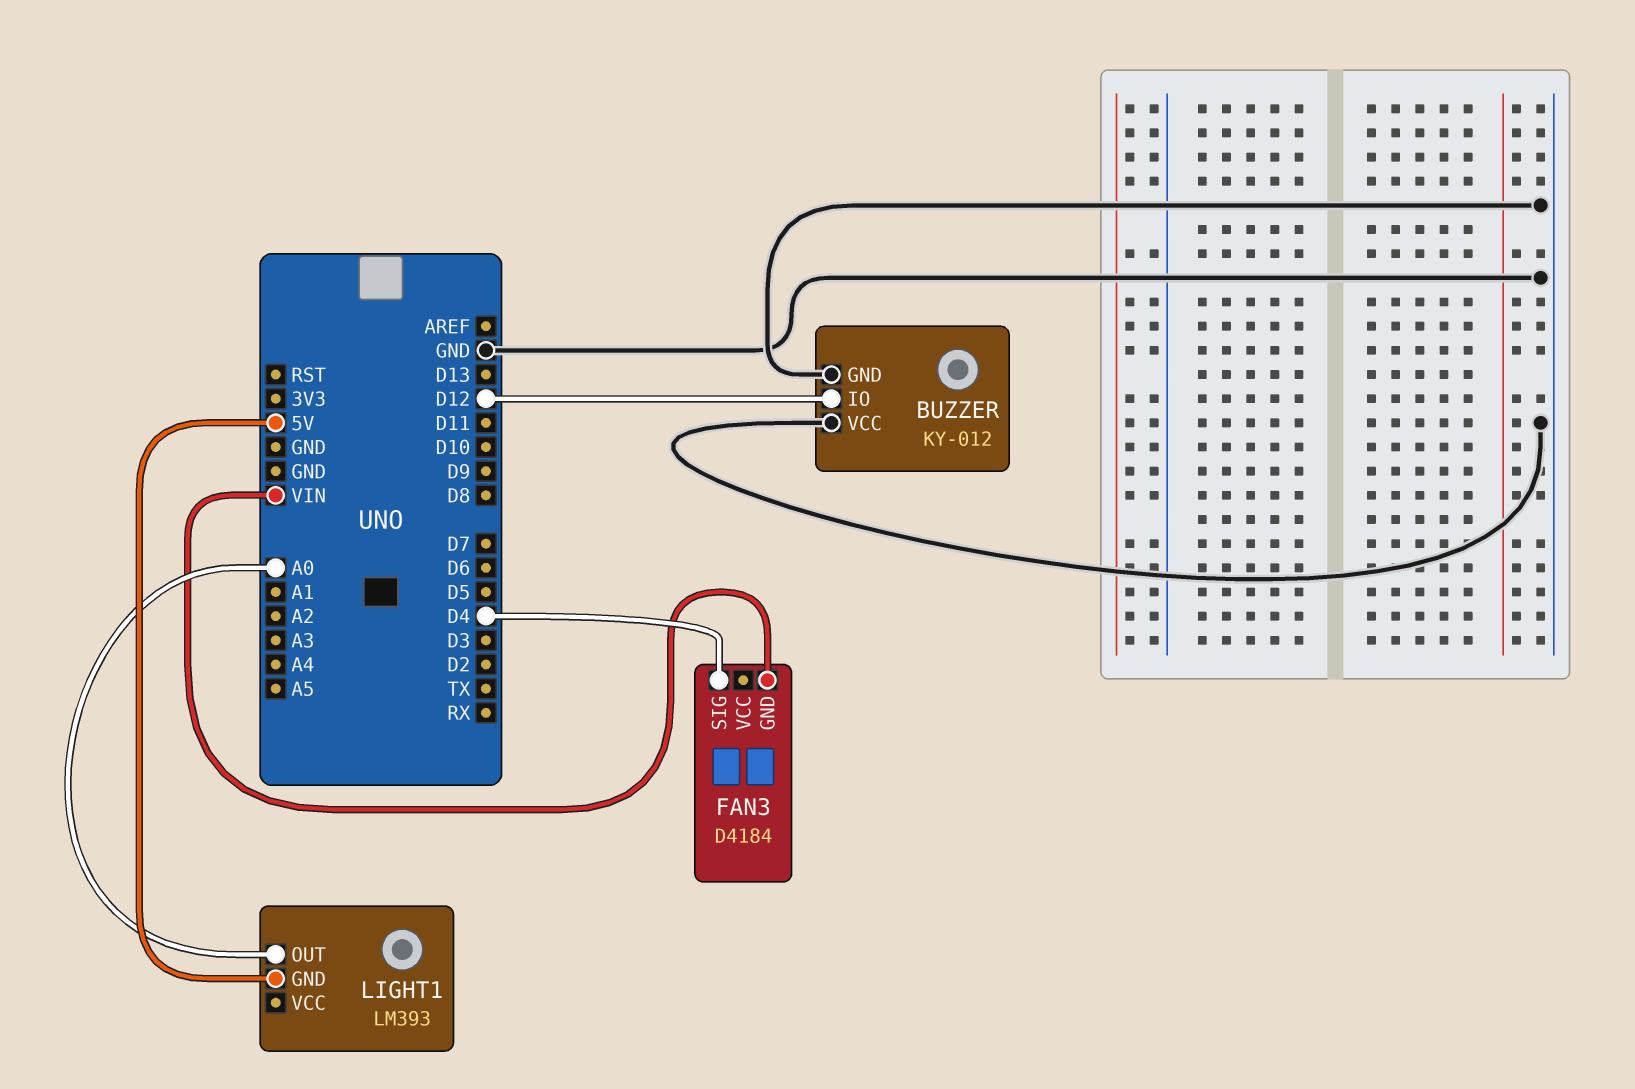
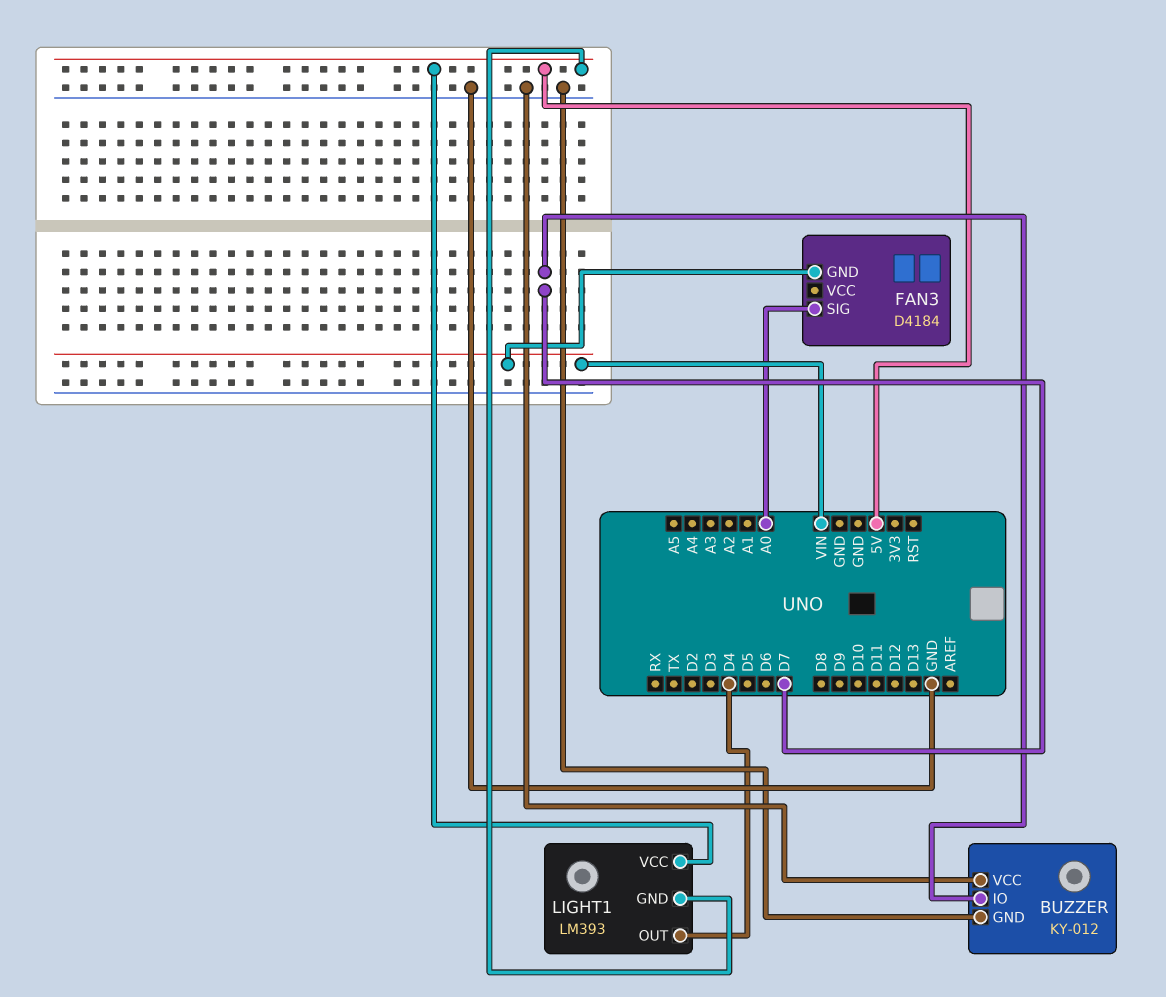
BUZZER pin IO: D12 -> D7
FAN3 pin SIG: D4 -> A0
LIGHT1 pin OUT: A0 -> D4
LIGHT1 pin VCC: none -> 5V

